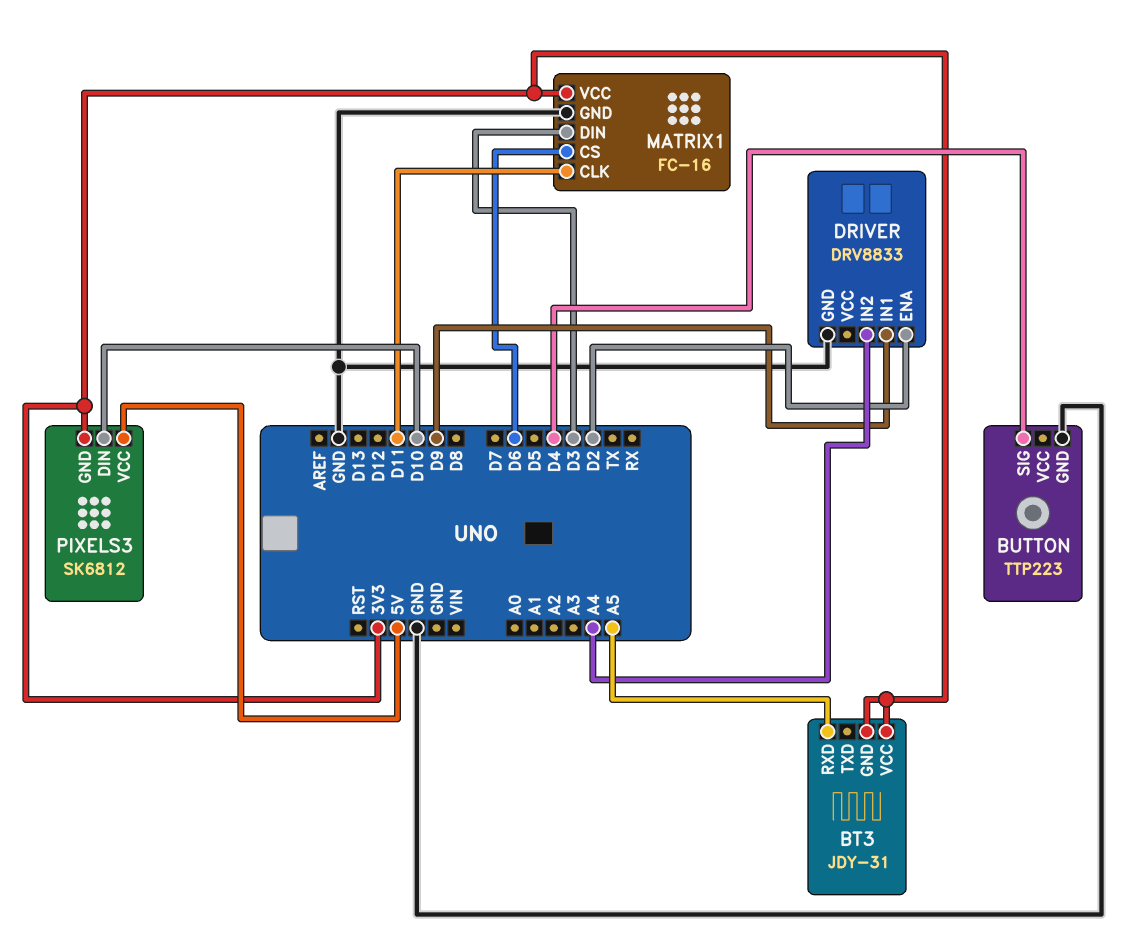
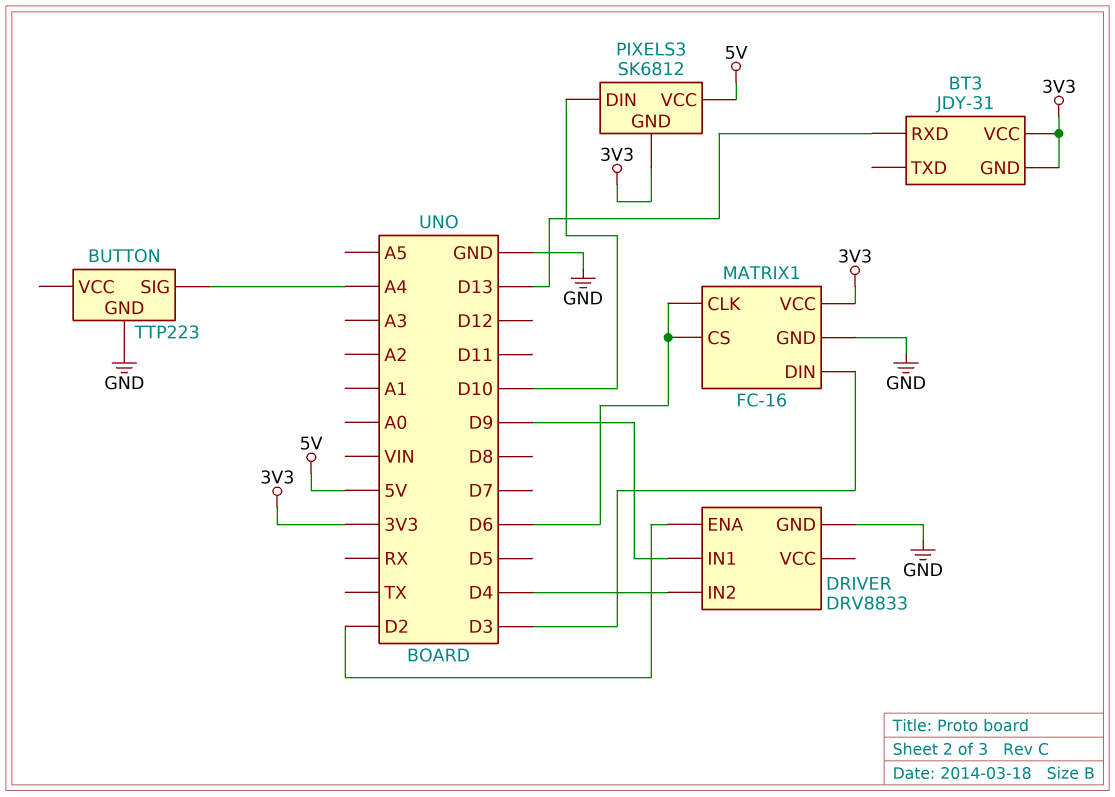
BT3 pin RXD: A5 -> D13
BUTTON pin SIG: D4 -> A4
DRIVER pin IN2: A4 -> D4
MATRIX1 pin CLK: D11 -> D6

